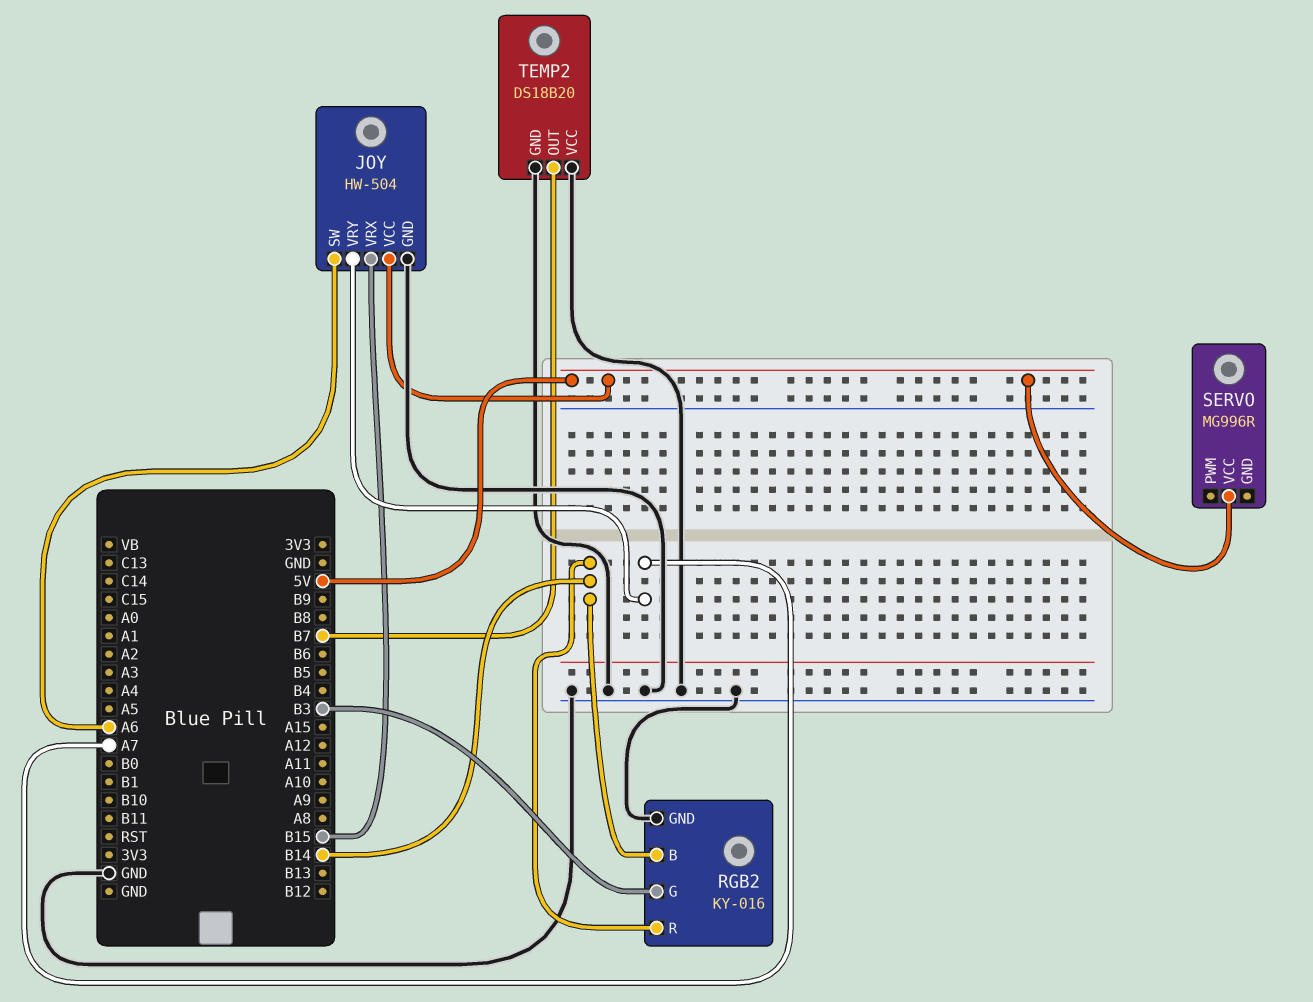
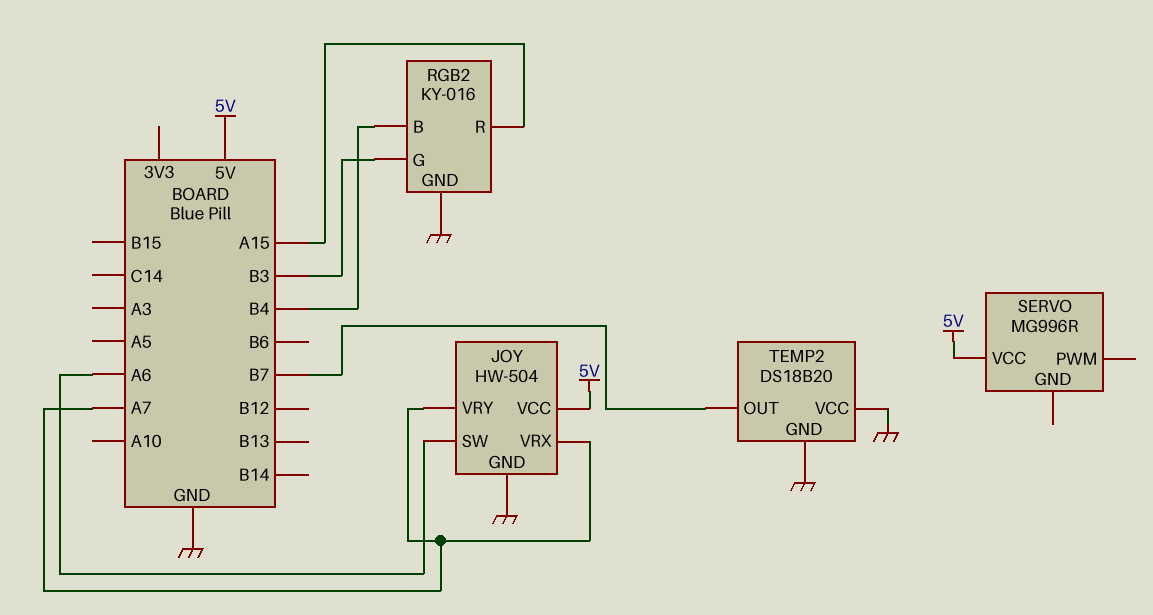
JOY pin VRX: B15 -> A7
RGB2 pin B: B14 -> B4
RGB2 pin R: B14 -> A15

